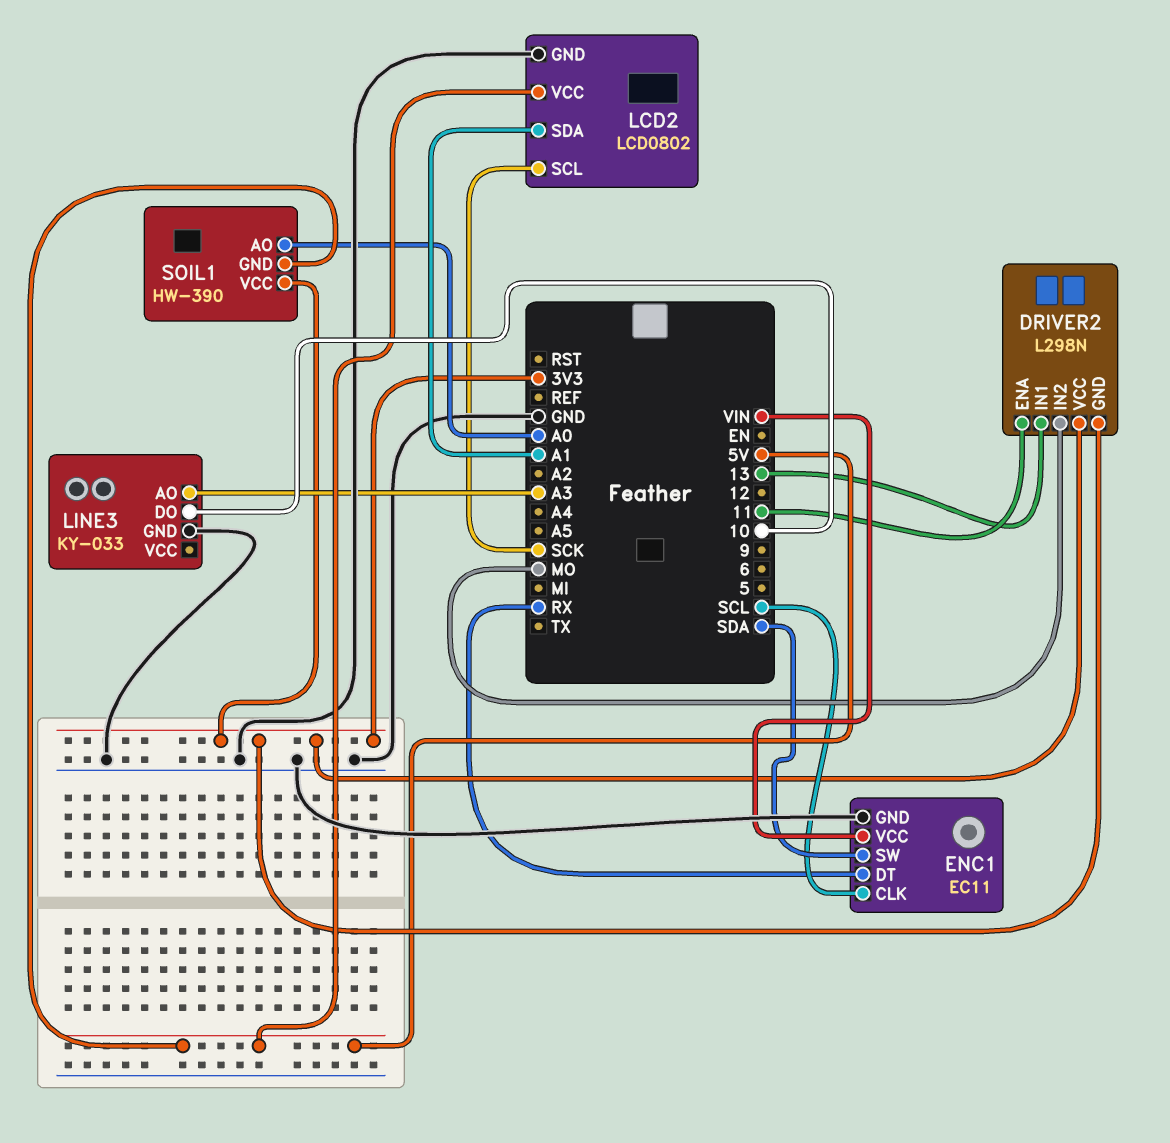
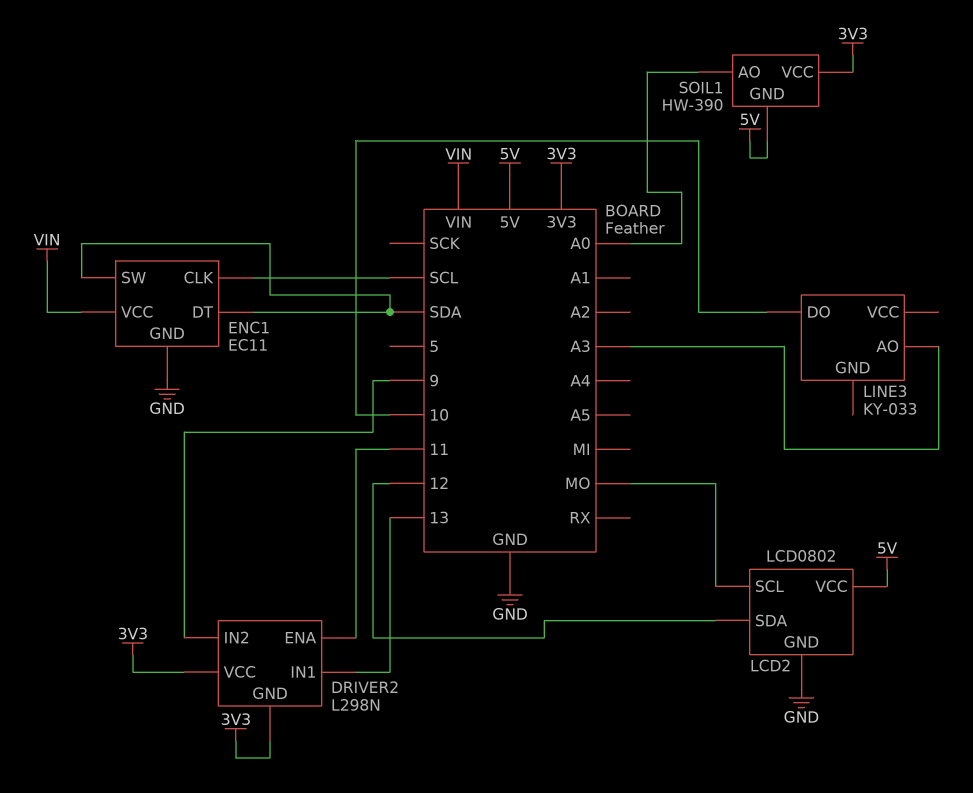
DRIVER2 pin IN2: MO -> 9
ENC1 pin DT: RX -> SDA
LCD2 pin SCL: SCK -> MO
LCD2 pin SDA: A1 -> 12
LINE3 pin GND: GND -> none

